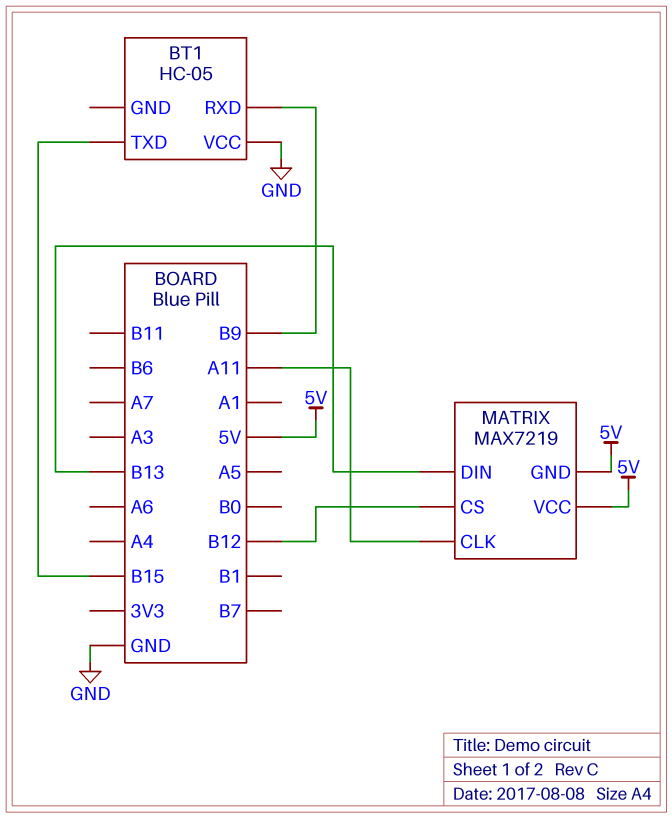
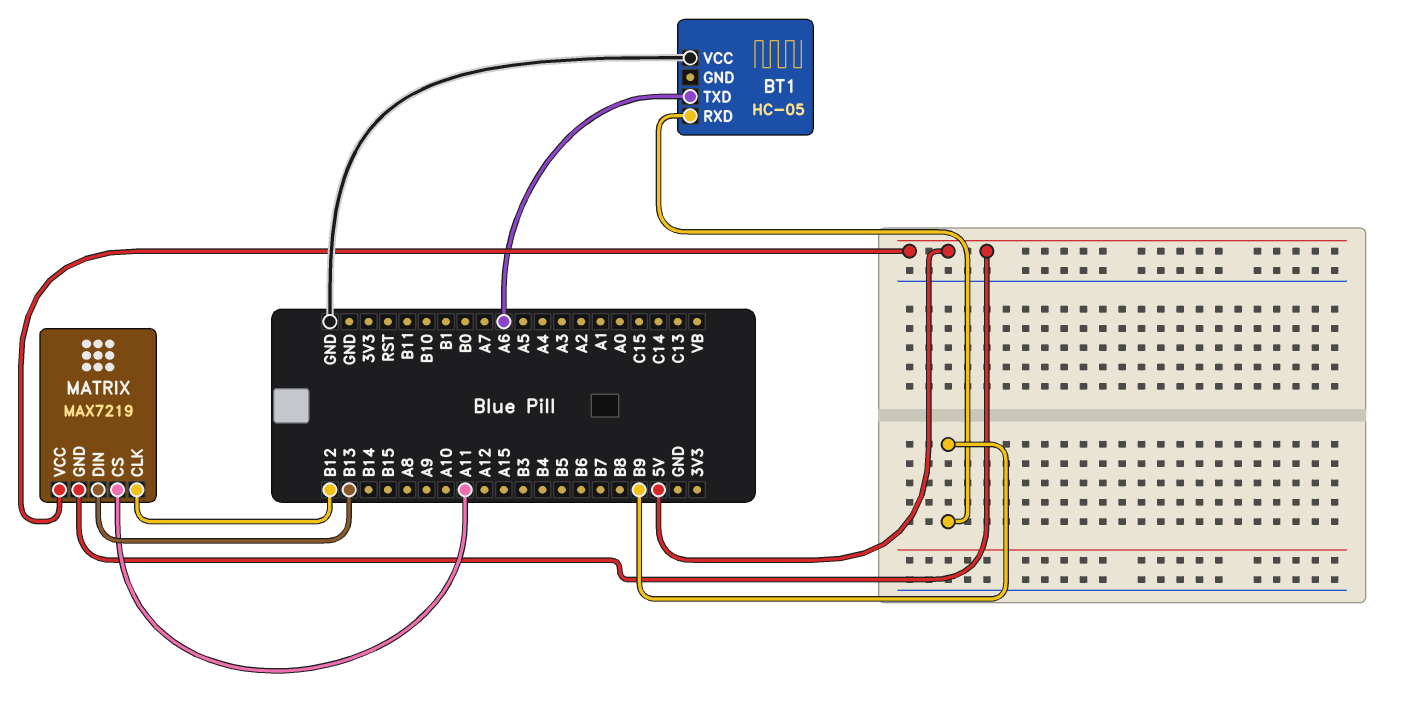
BT1 pin TXD: B15 -> A6
MATRIX pin CLK: A11 -> B12
MATRIX pin CS: B12 -> A11

